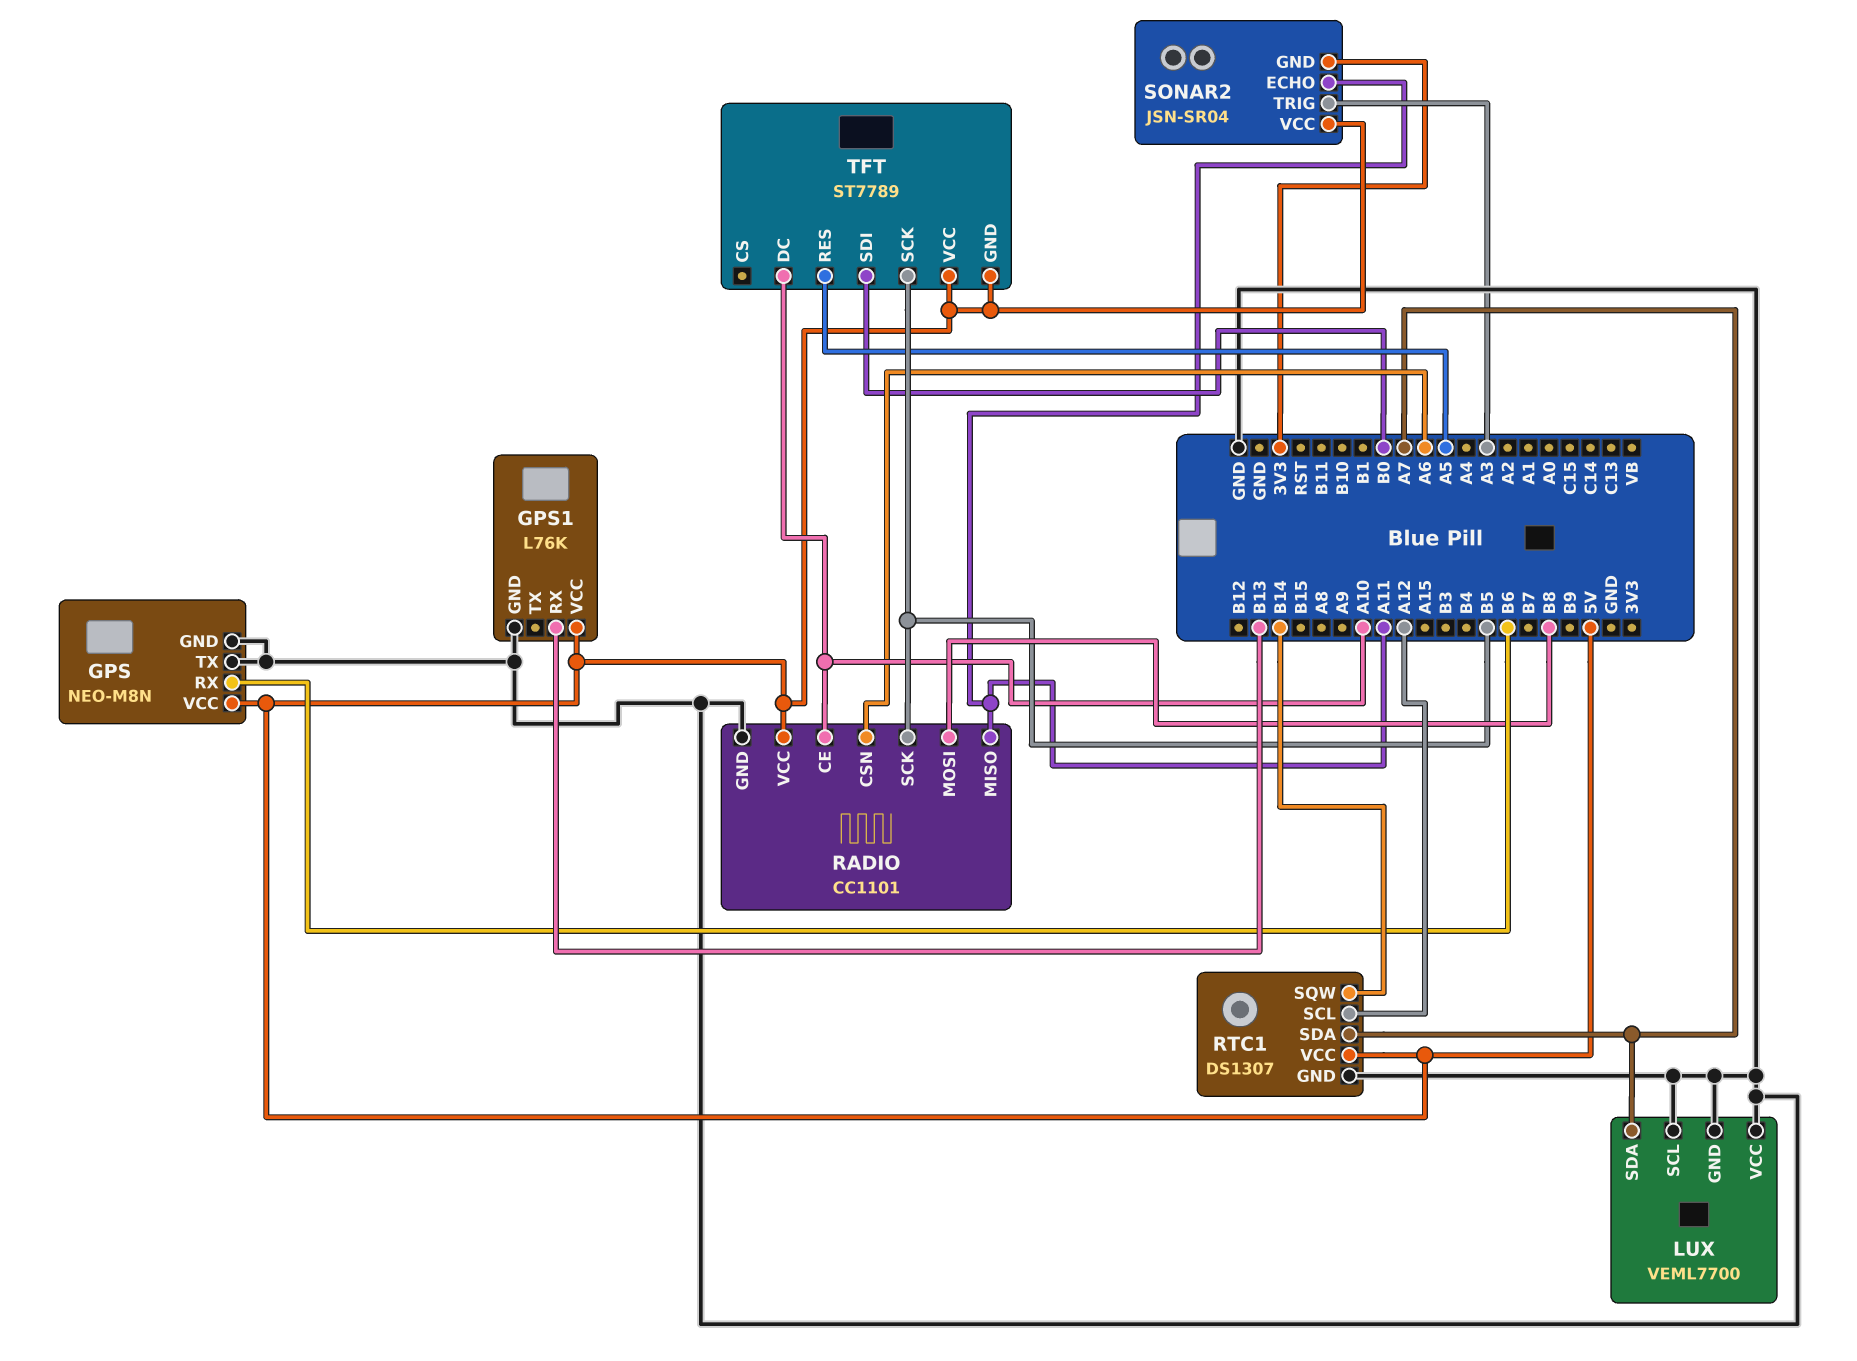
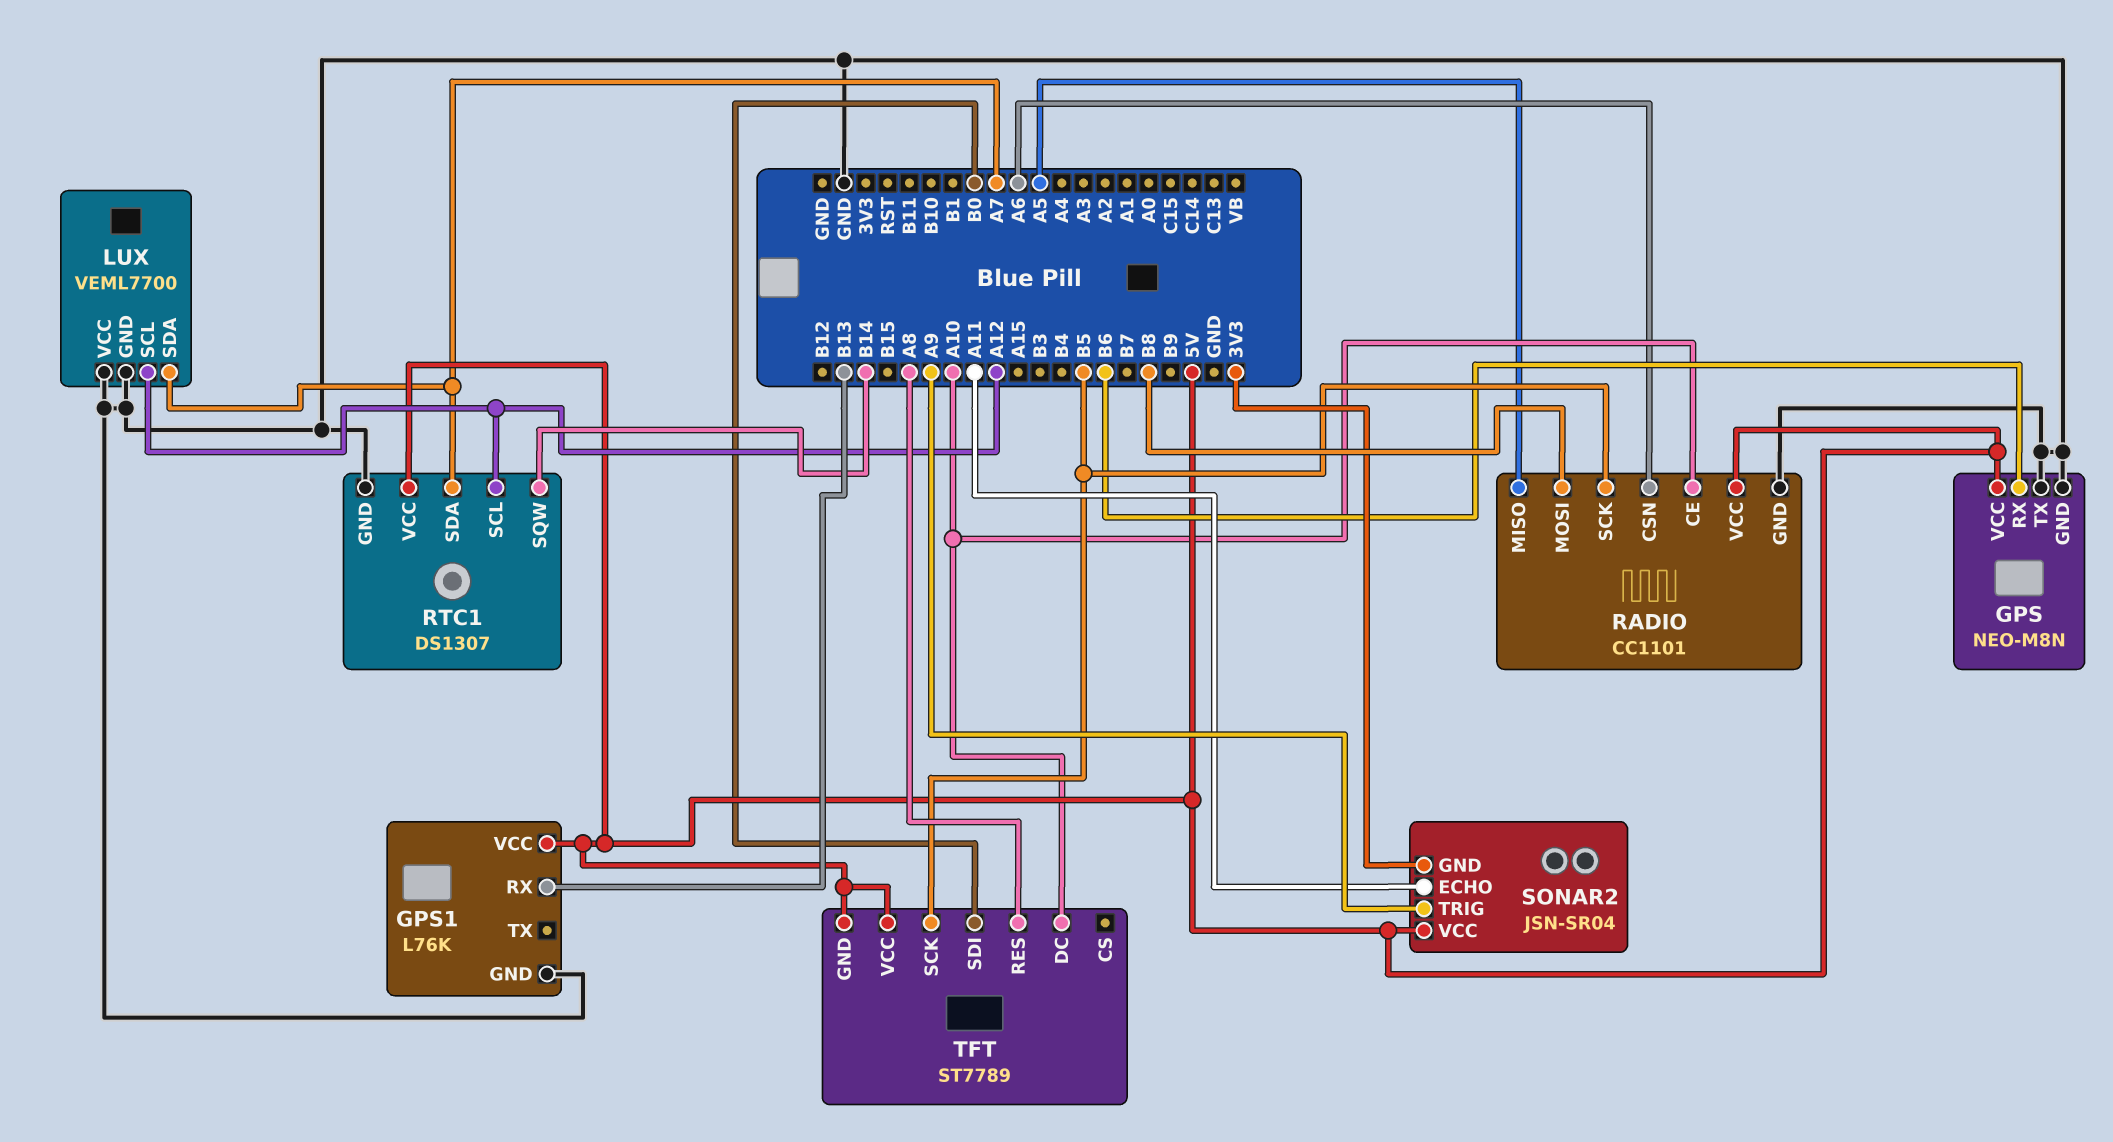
LUX pin SCL: GND -> A12
RADIO pin MISO: A11 -> A5
SONAR2 pin TRIG: A3 -> A9
TFT pin RES: A5 -> A8

